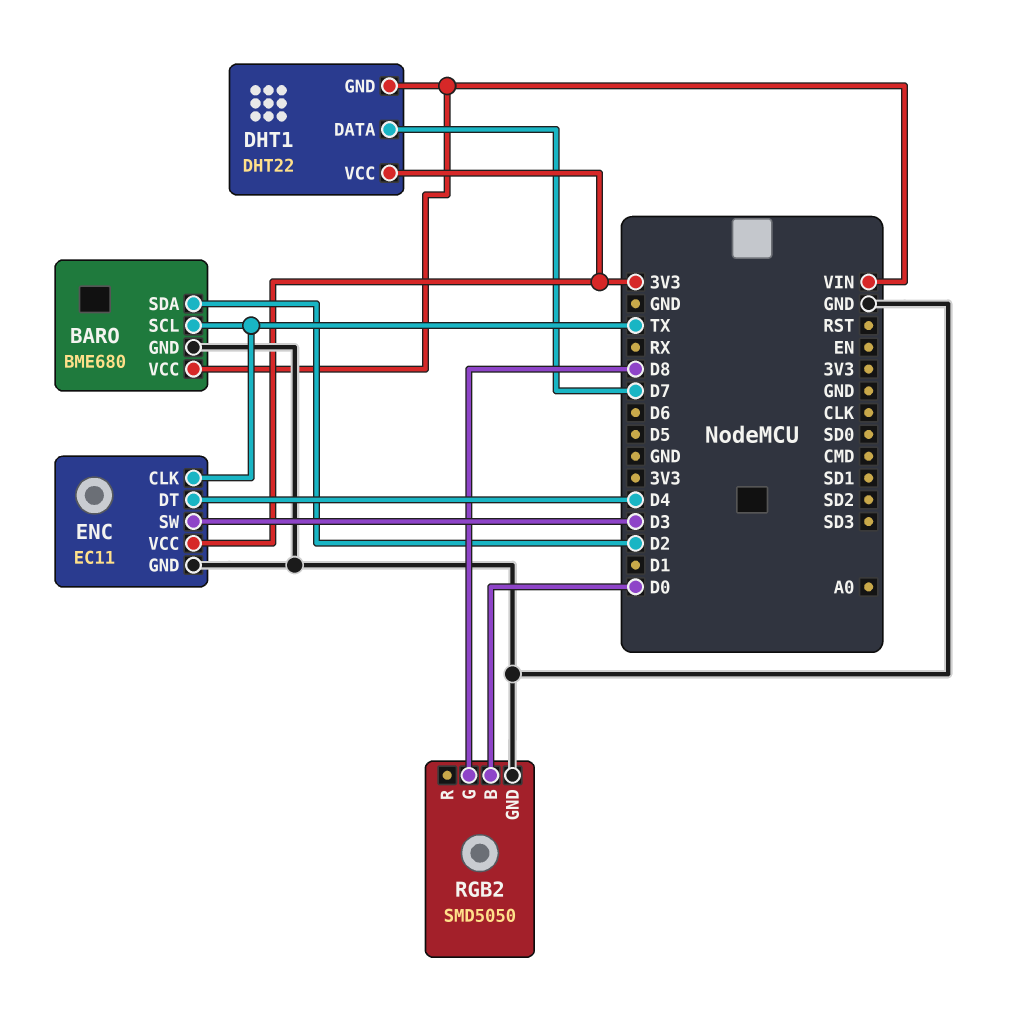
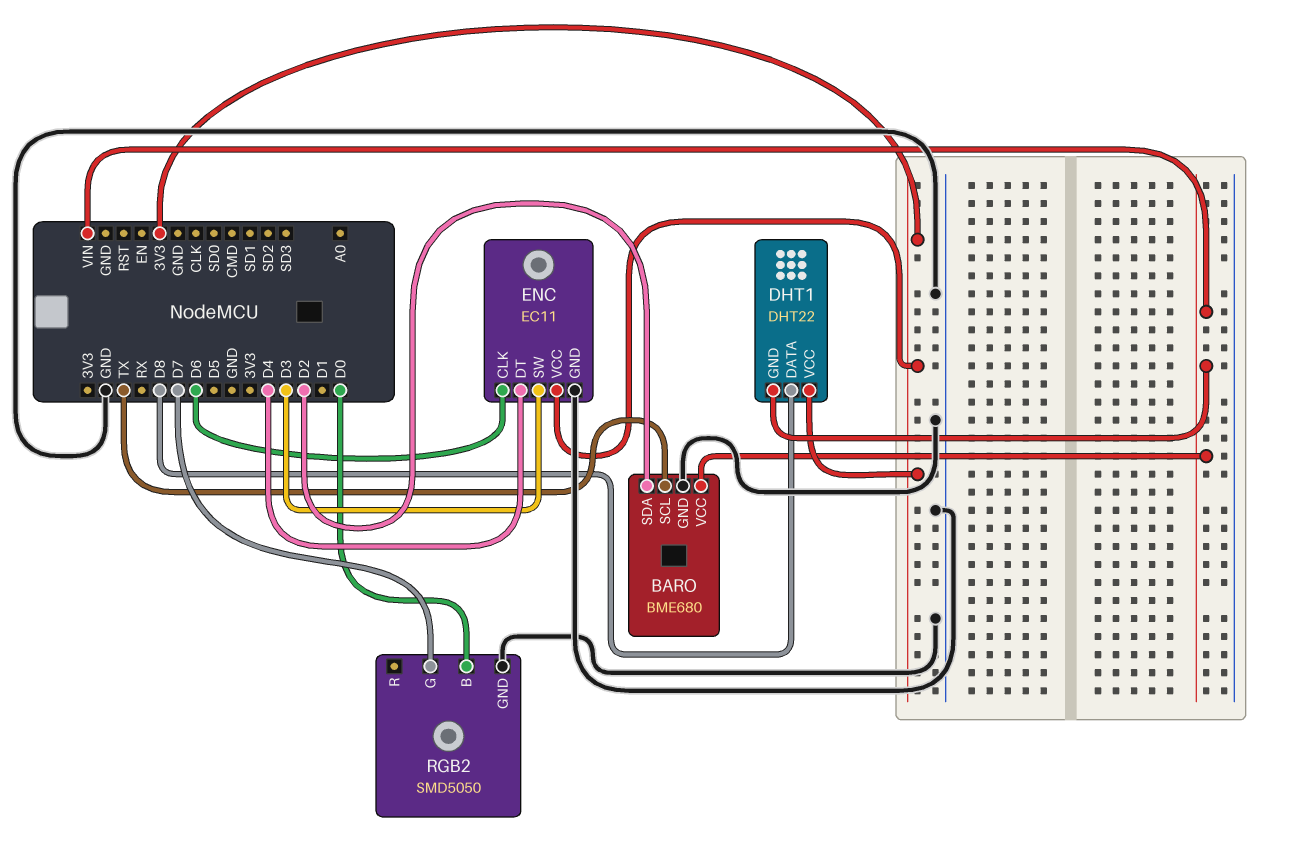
DHT1 pin DATA: D7 -> D8
ENC pin CLK: TX -> D6
RGB2 pin G: D8 -> D7

